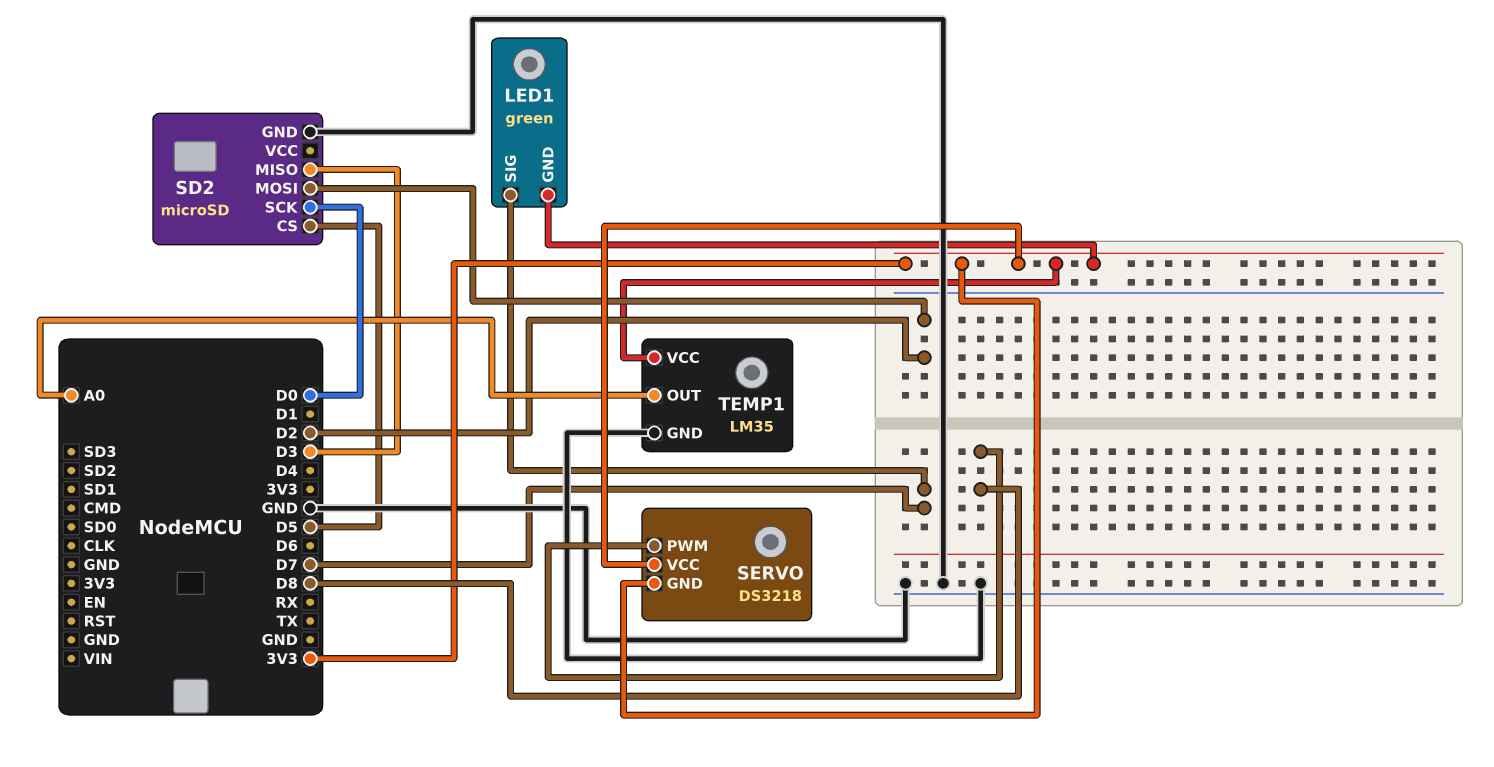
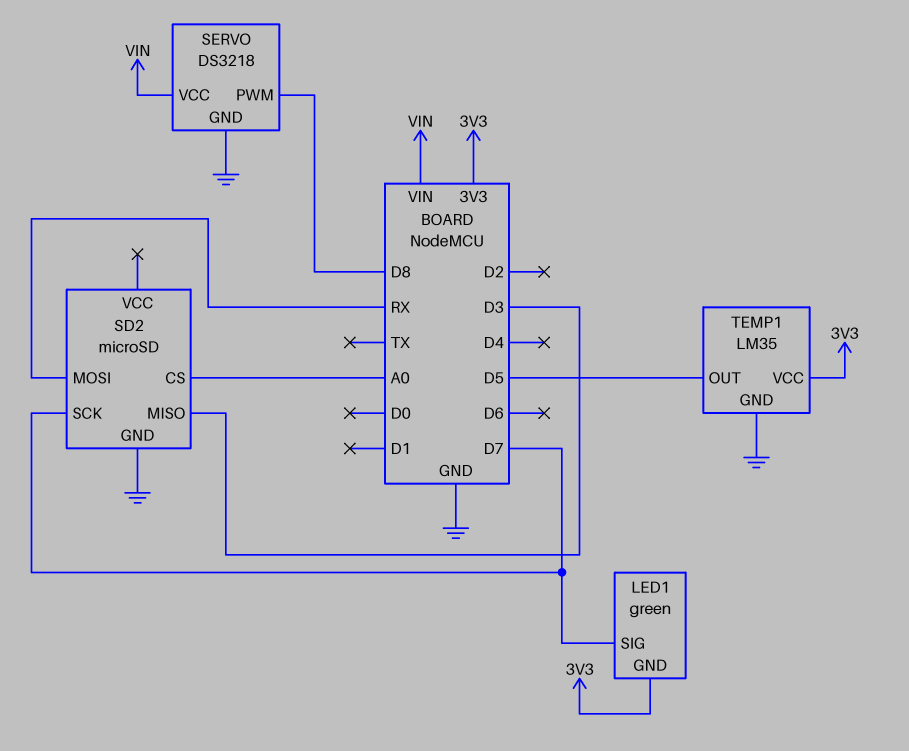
SD2 pin CS: D5 -> A0
SD2 pin MOSI: D2 -> RX
SD2 pin SCK: D0 -> D7
SERVO pin GND: 3V3 -> GND
SERVO pin VCC: 3V3 -> VIN
TEMP1 pin OUT: A0 -> D5

